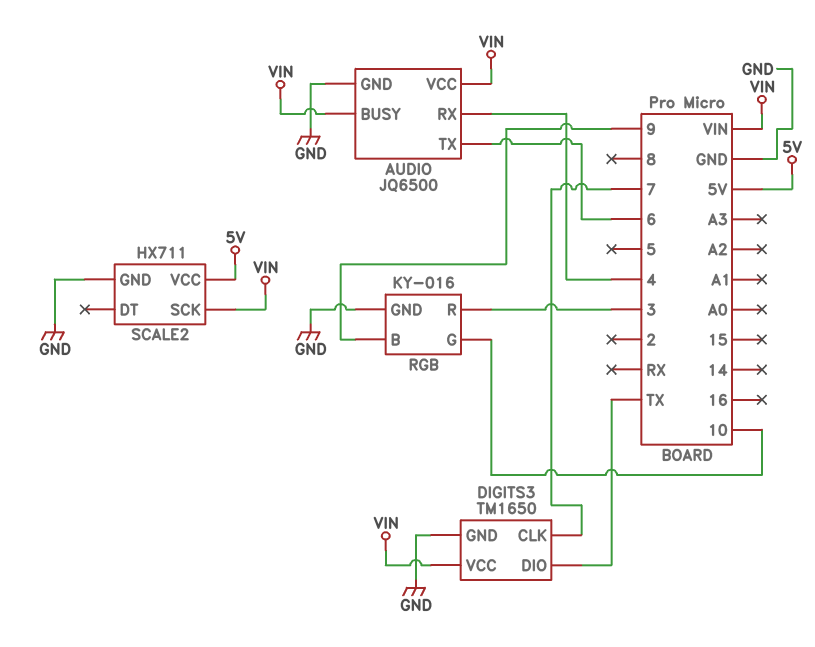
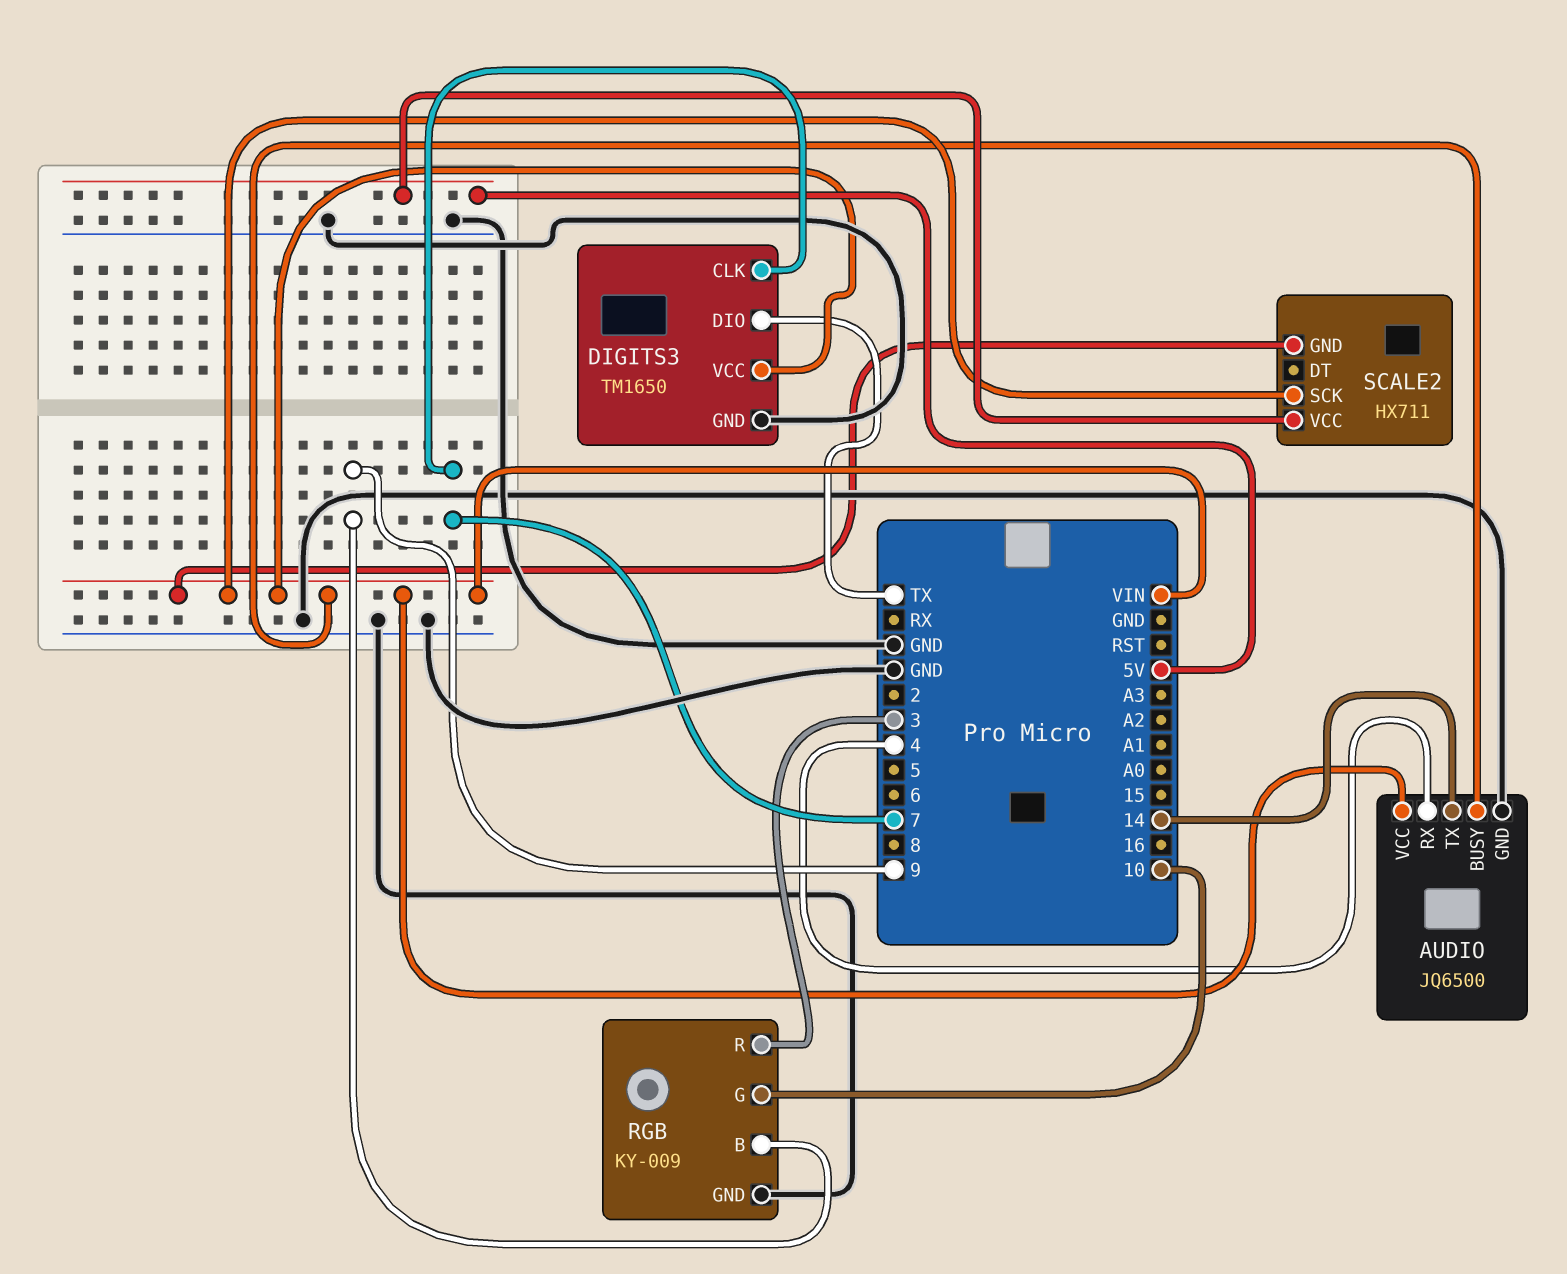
AUDIO pin TX: 6 -> 14
RGB: KY-016 -> KY-009
SCALE2 pin GND: GND -> VIN

